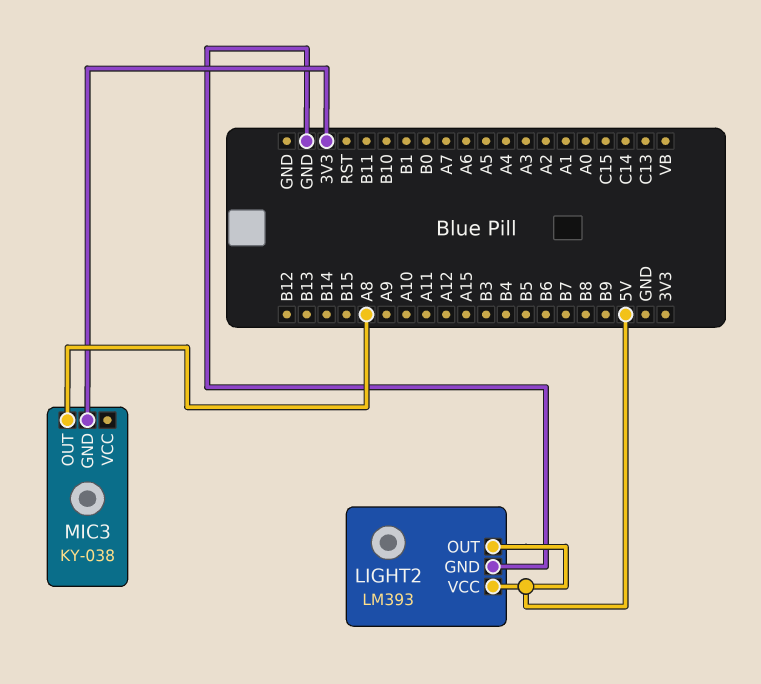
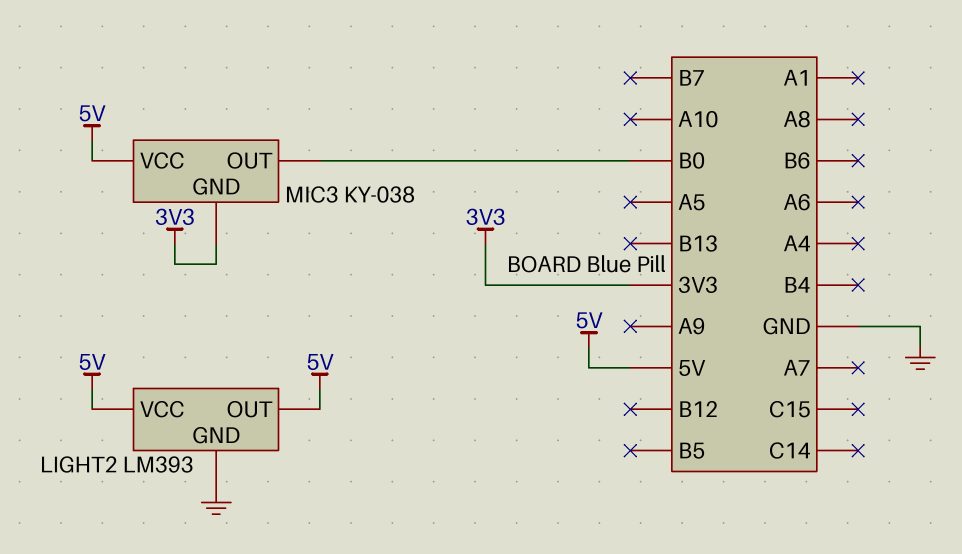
MIC3 pin OUT: A8 -> B0
MIC3 pin VCC: none -> 5V

